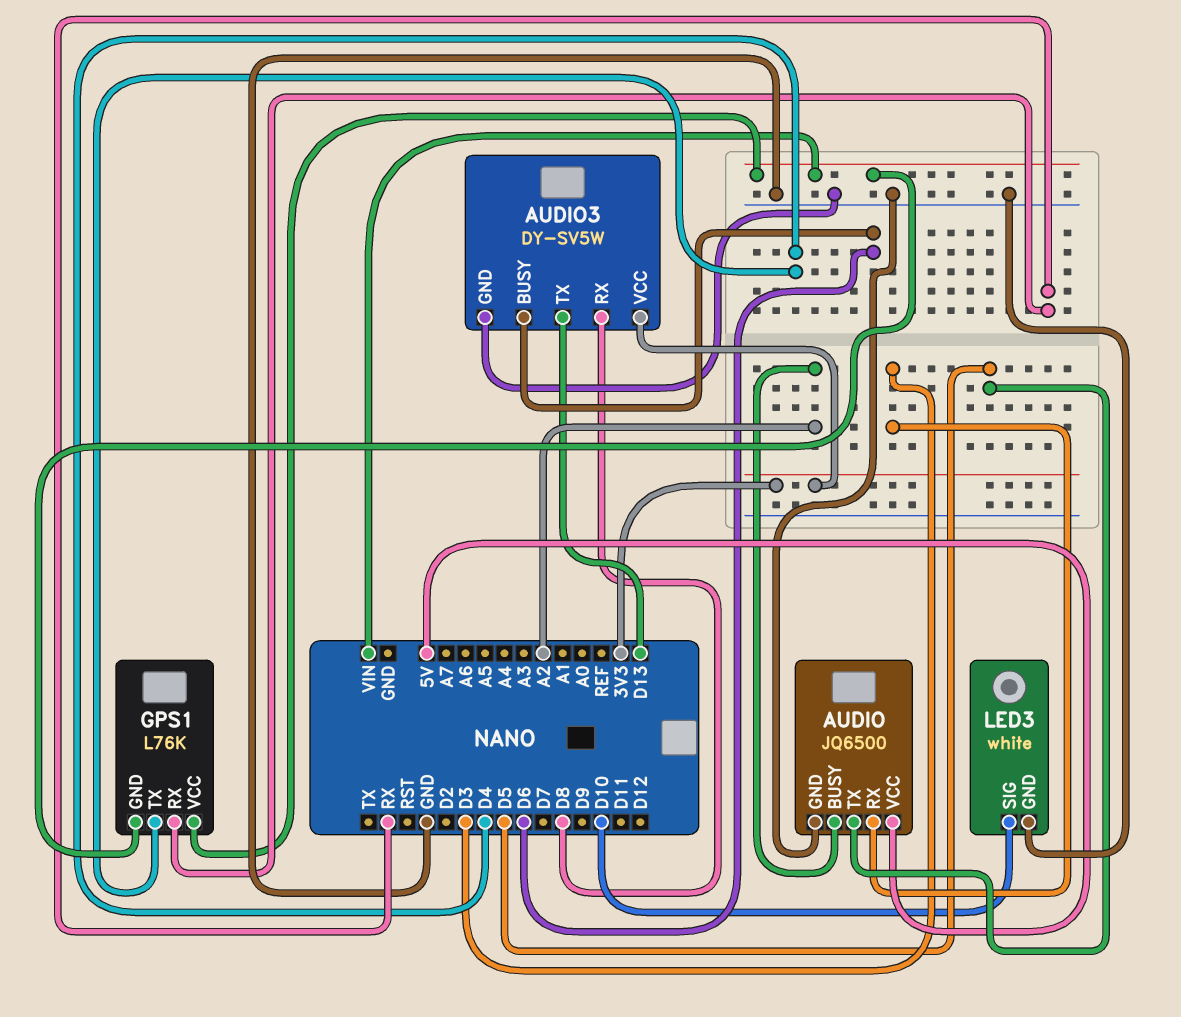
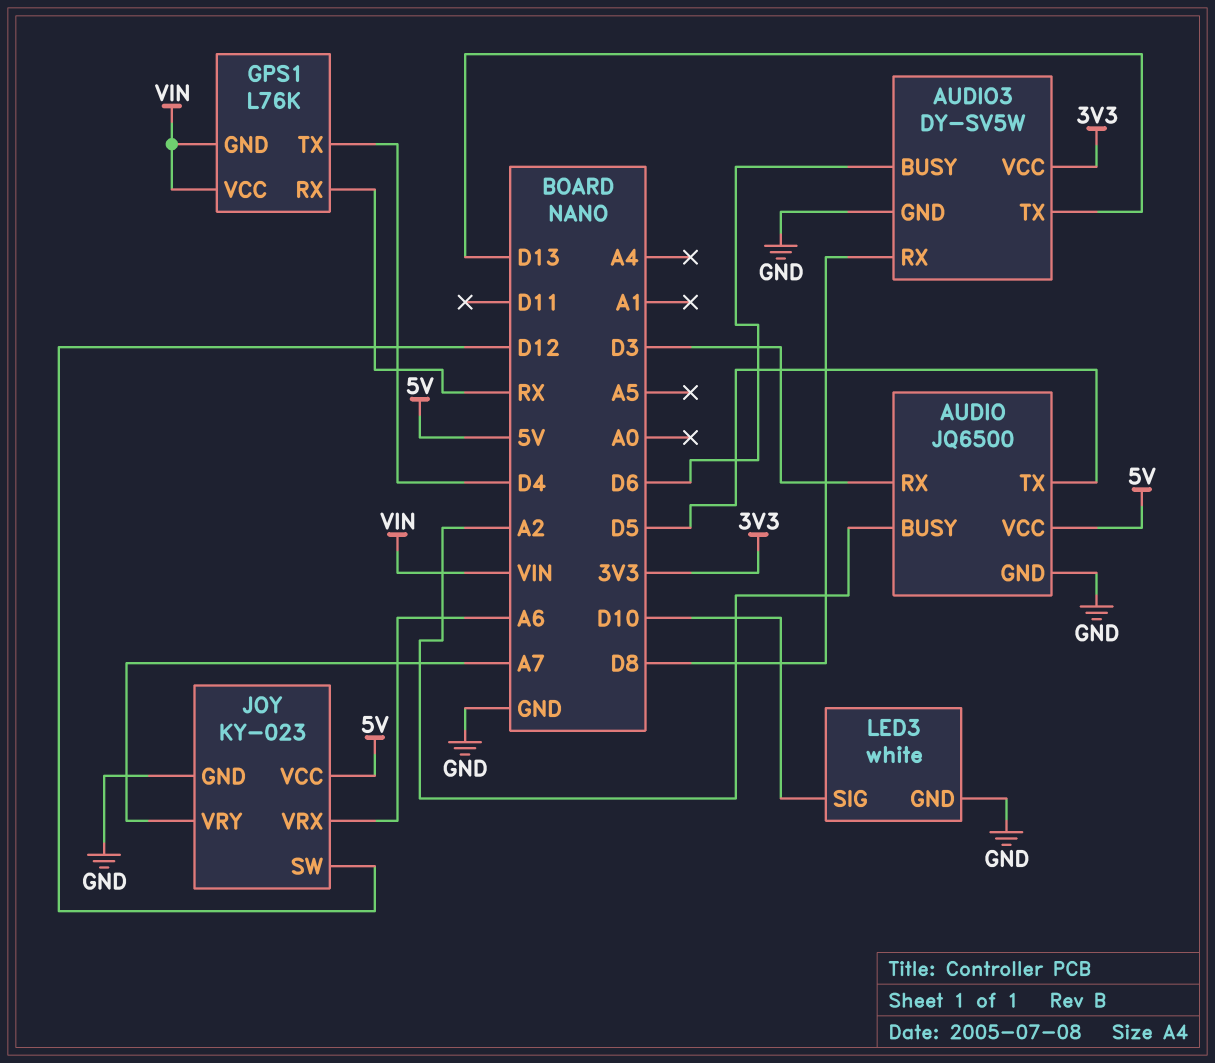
JOY: none -> KY-023
JOY pin GND: none -> GND
JOY pin SW: none -> D12
JOY pin VCC: none -> 5V
JOY pin VRX: none -> A6
JOY pin VRY: none -> A7

